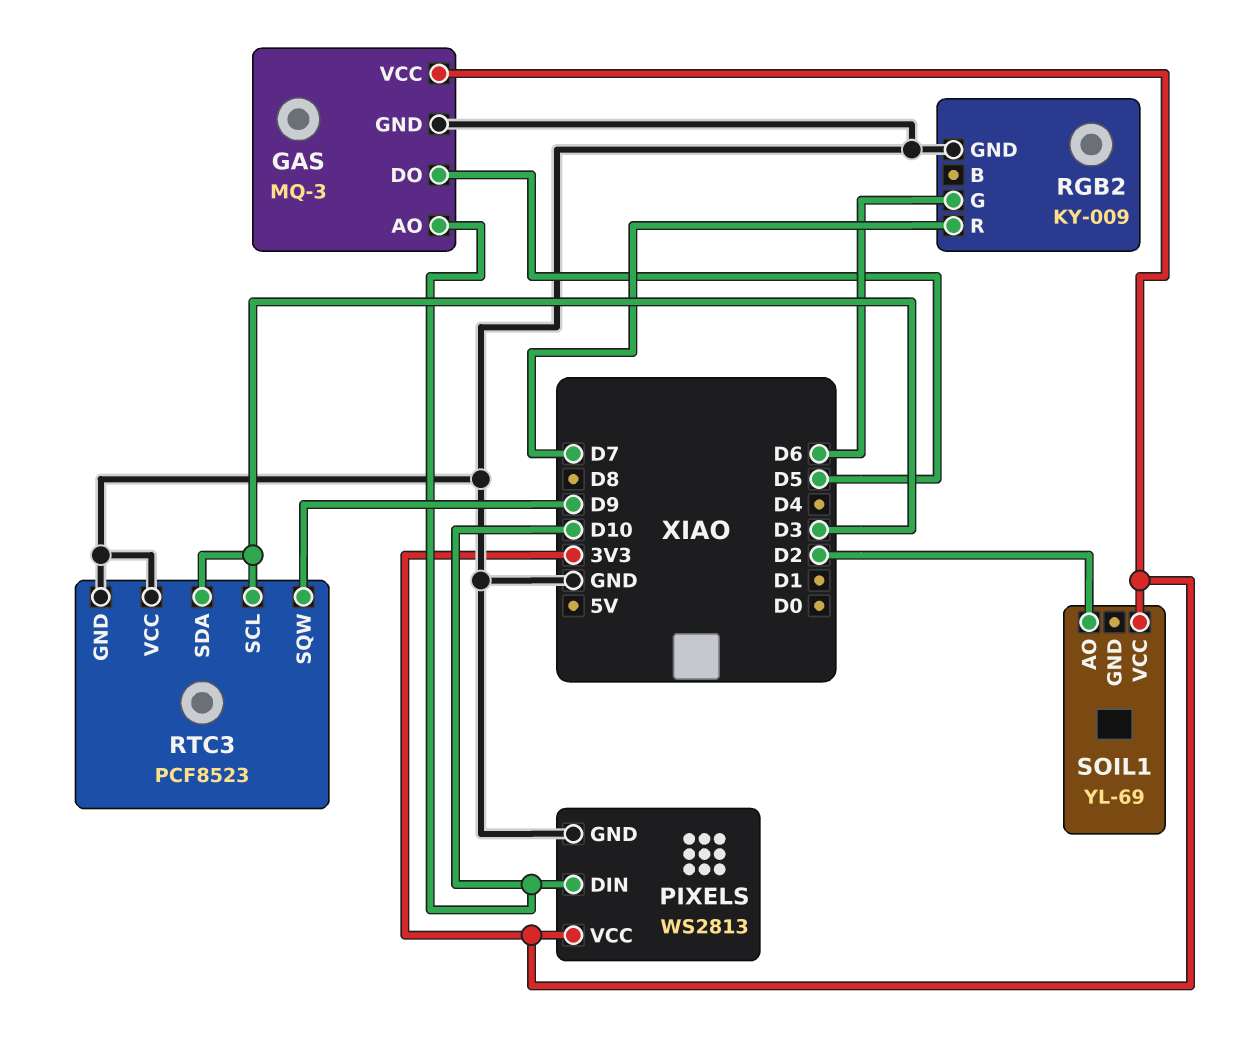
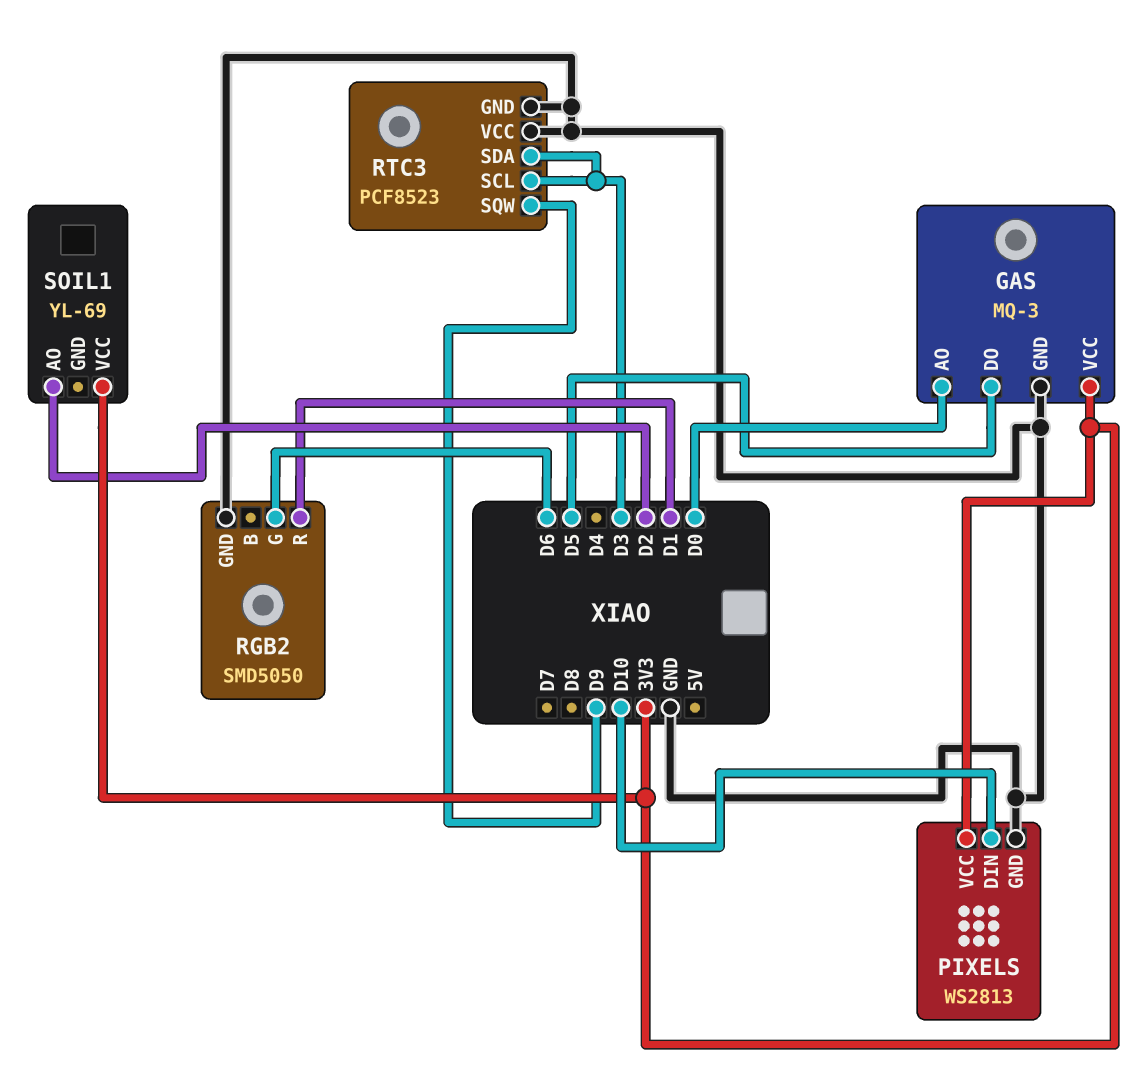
GAS pin AO: D10 -> D0
RGB2: KY-009 -> SMD5050
RGB2 pin R: D7 -> D1

